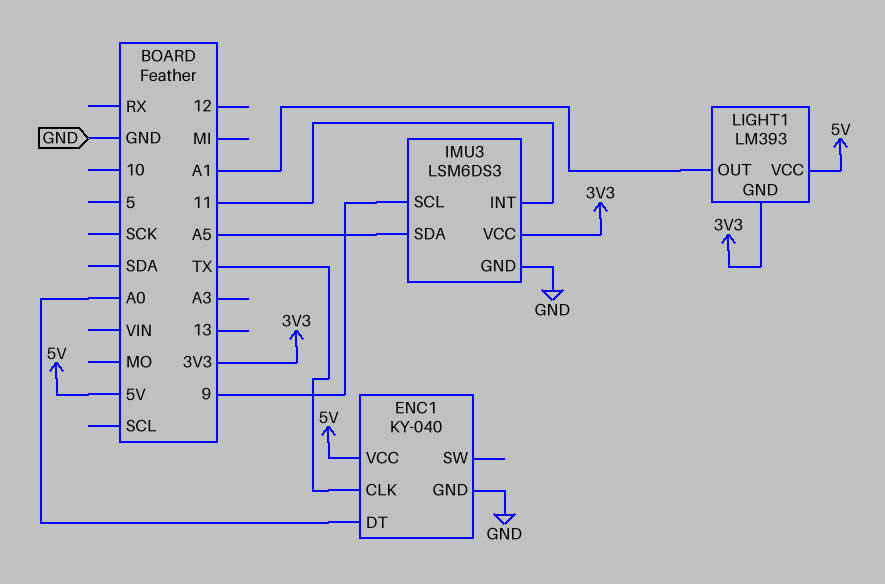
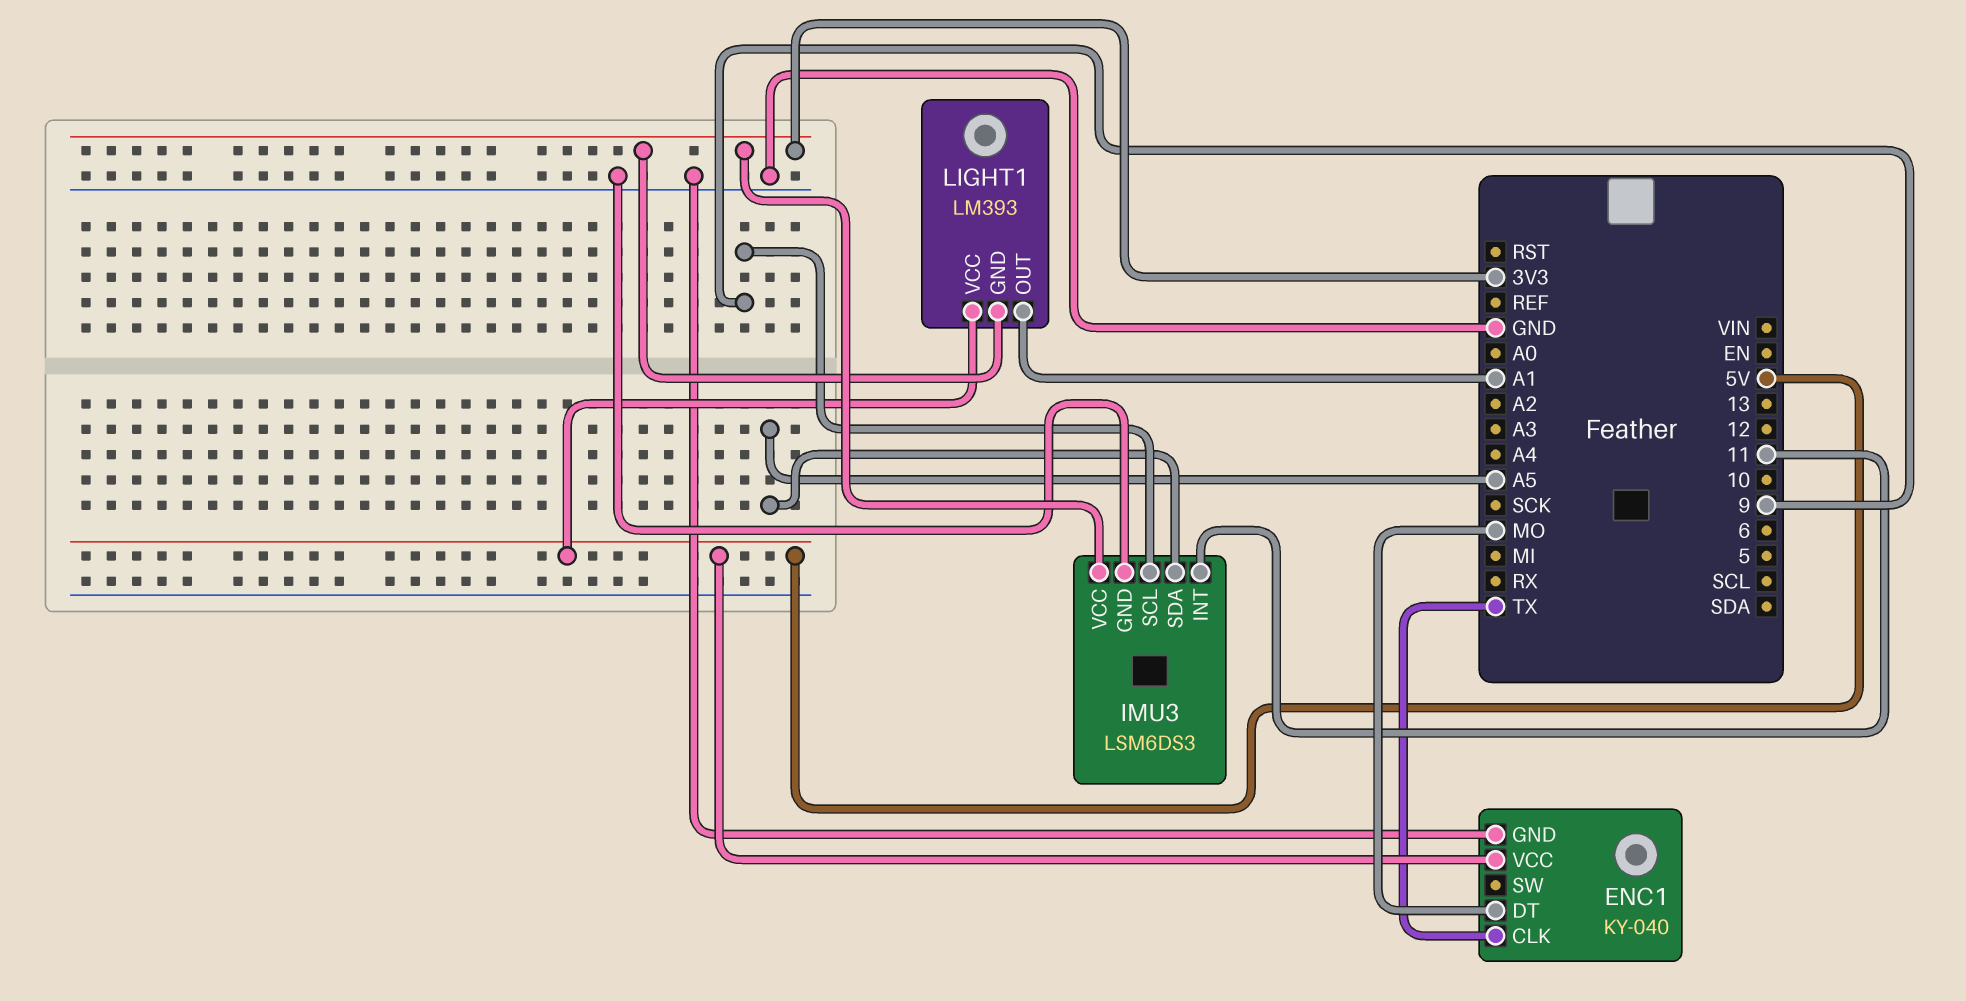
ENC1 pin DT: A0 -> MO

